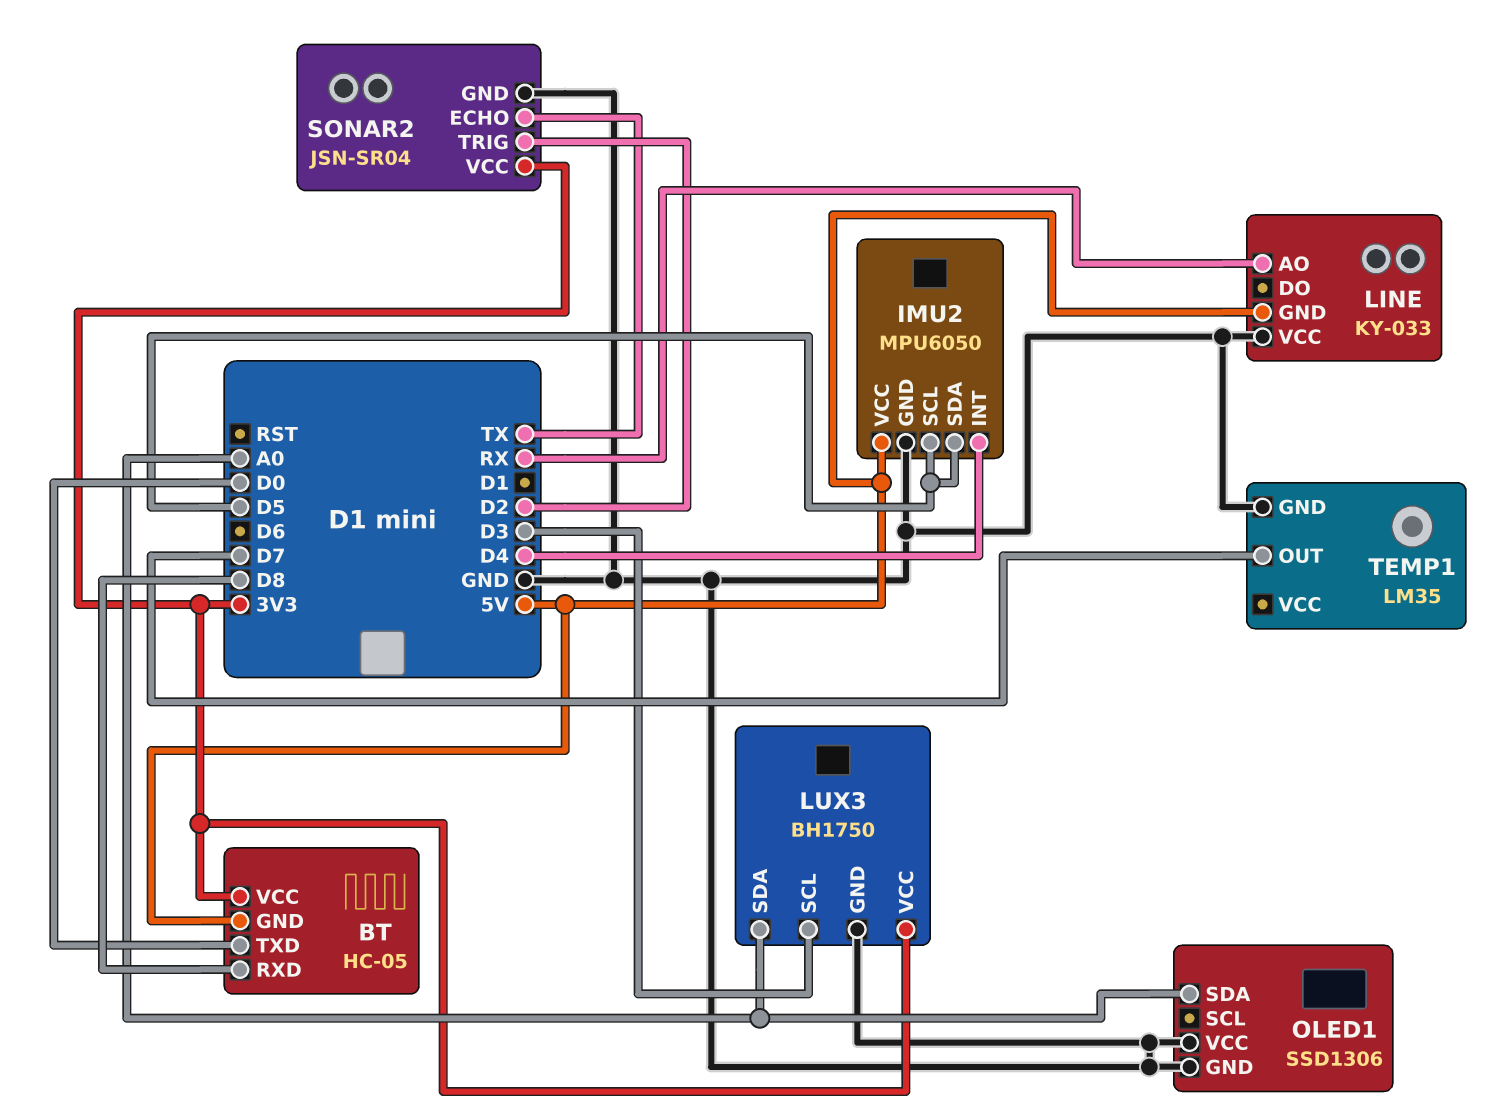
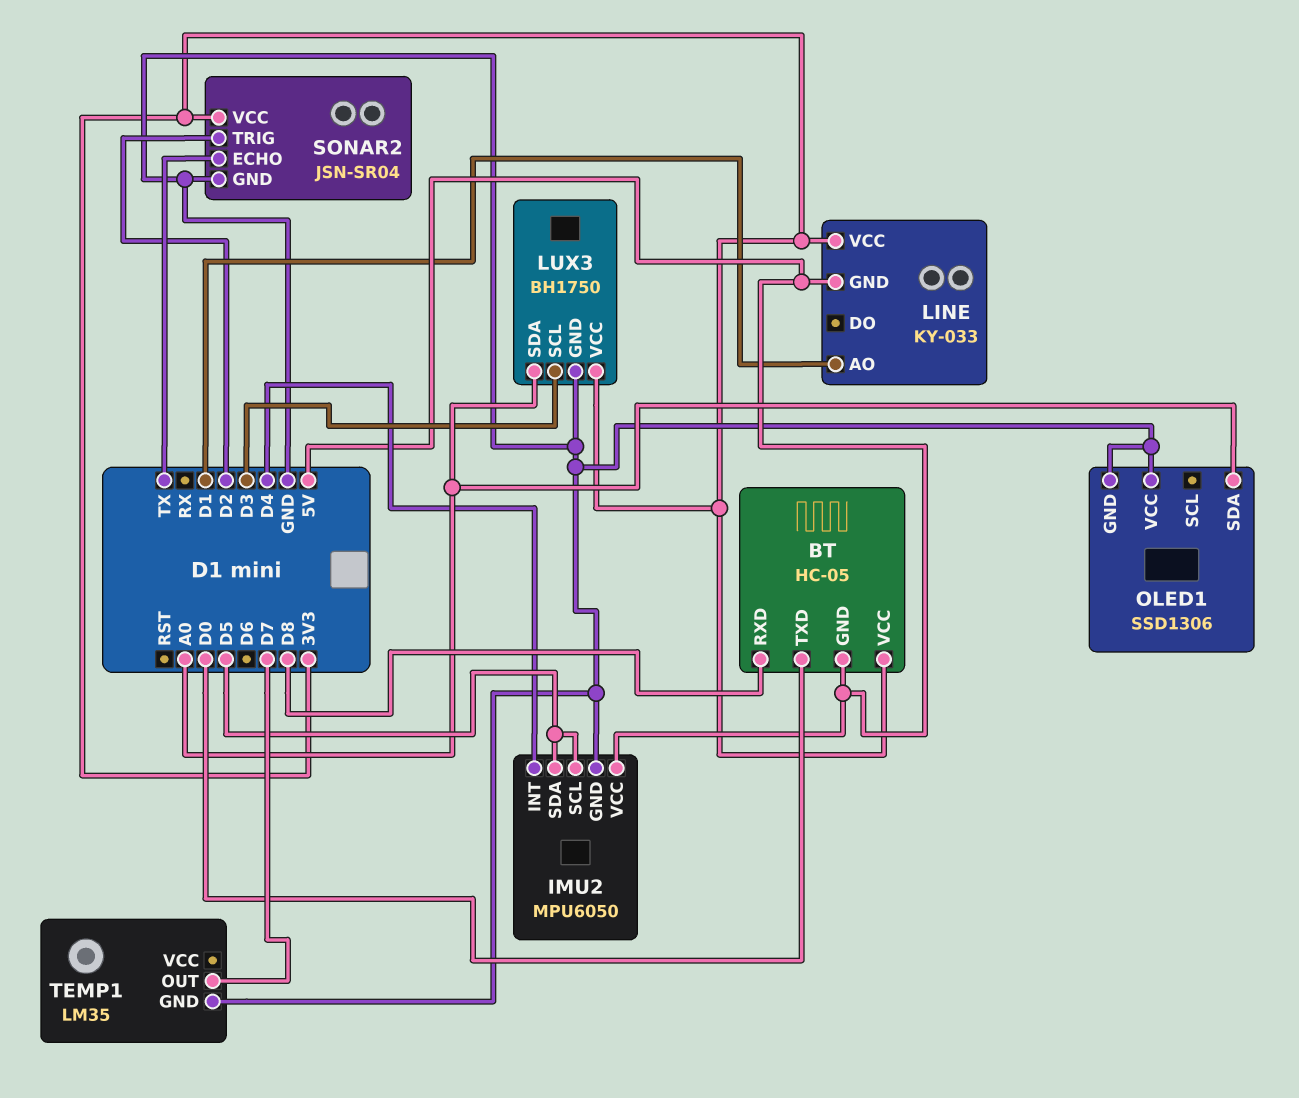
LINE pin AO: RX -> D1
LINE pin VCC: GND -> 3V3

